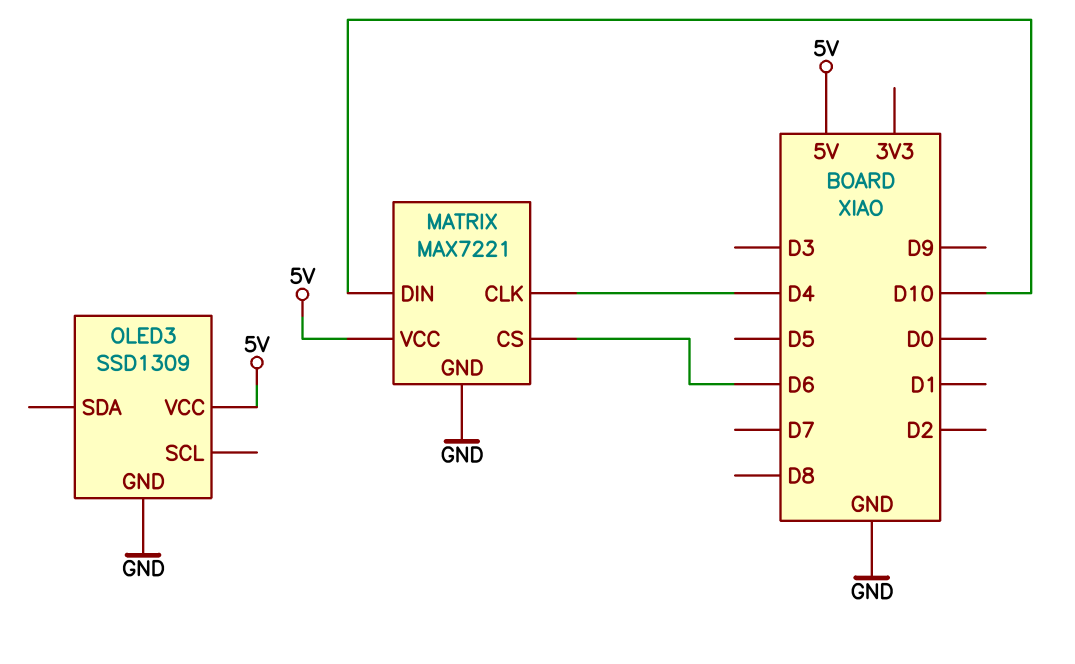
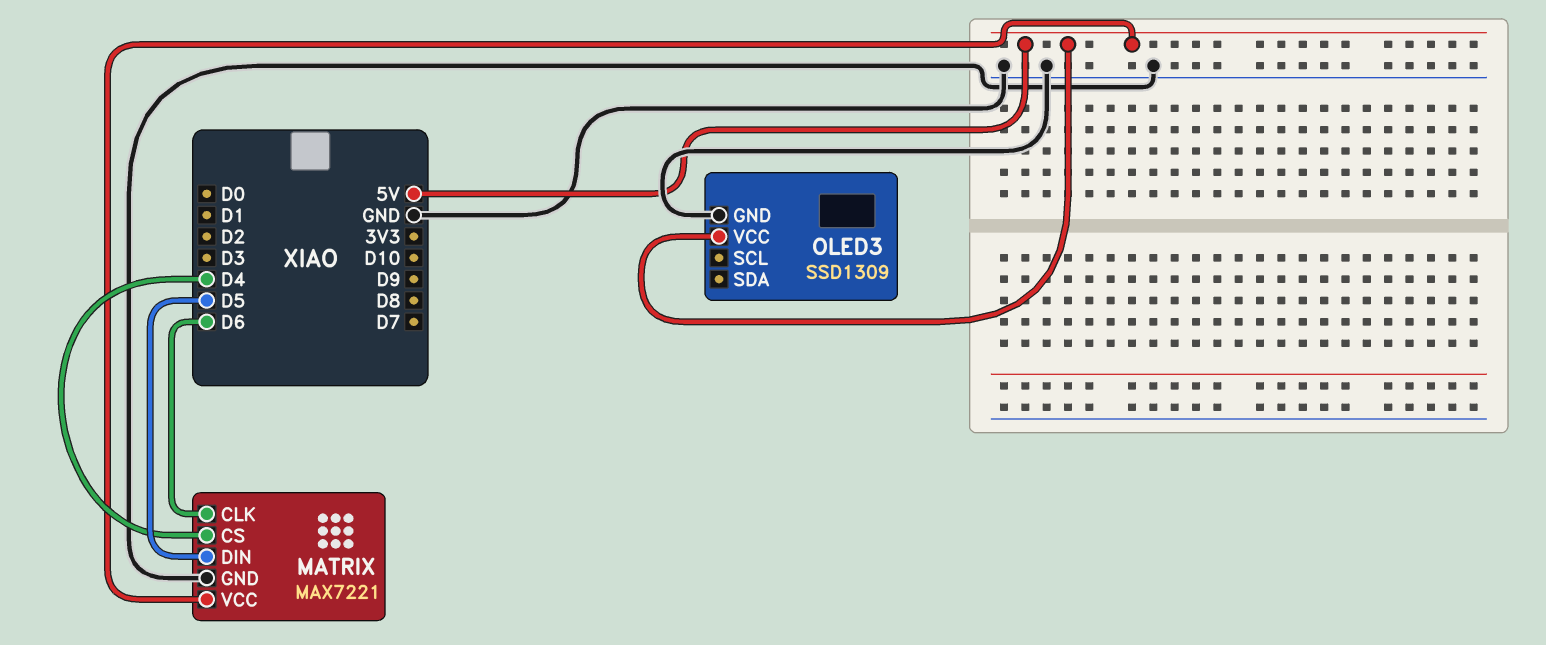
MATRIX pin CLK: D4 -> D6
MATRIX pin CS: D6 -> D4
MATRIX pin DIN: D10 -> D5

